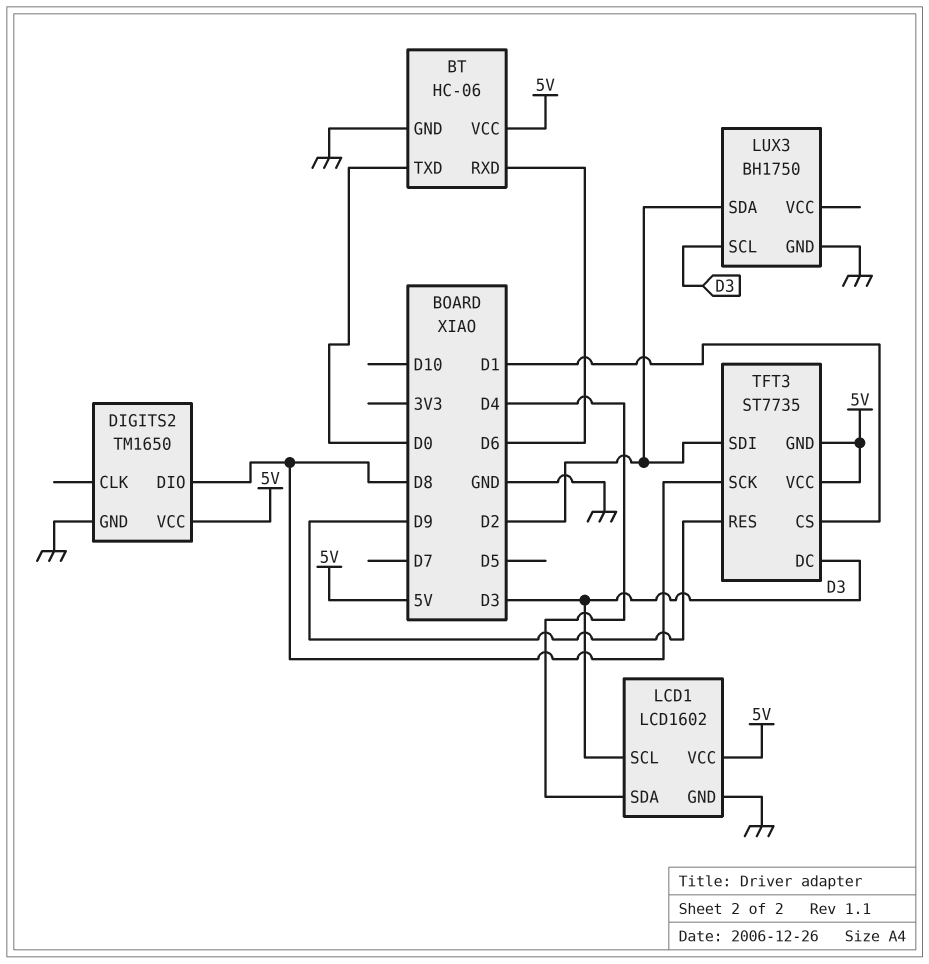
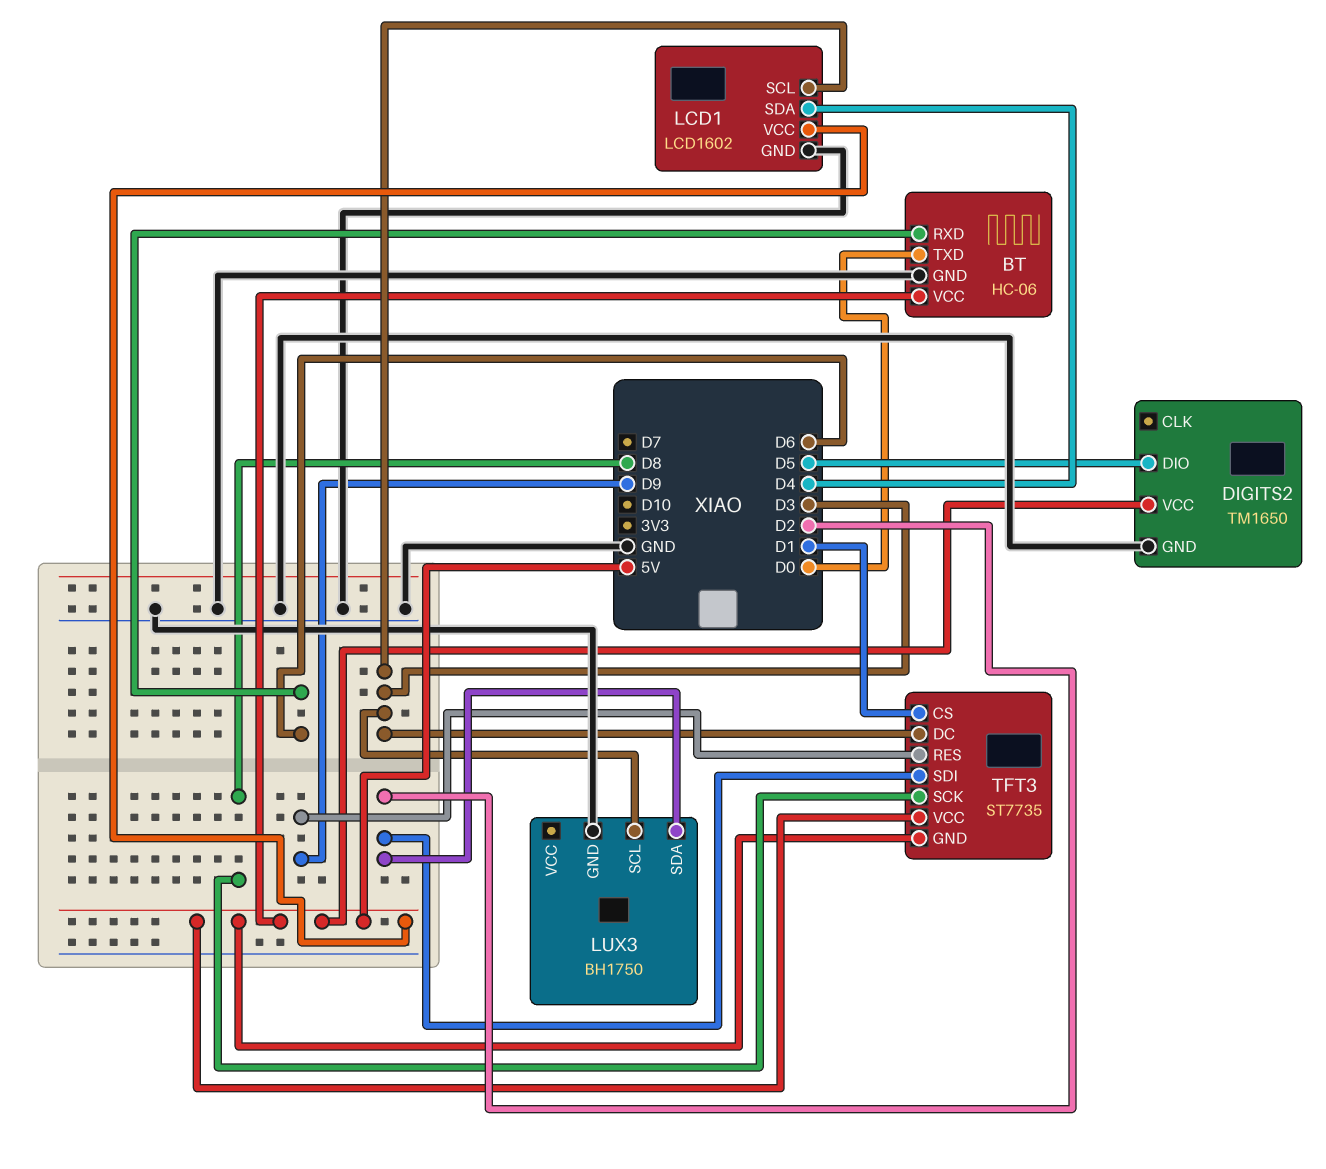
DIGITS2 pin DIO: D8 -> D5

